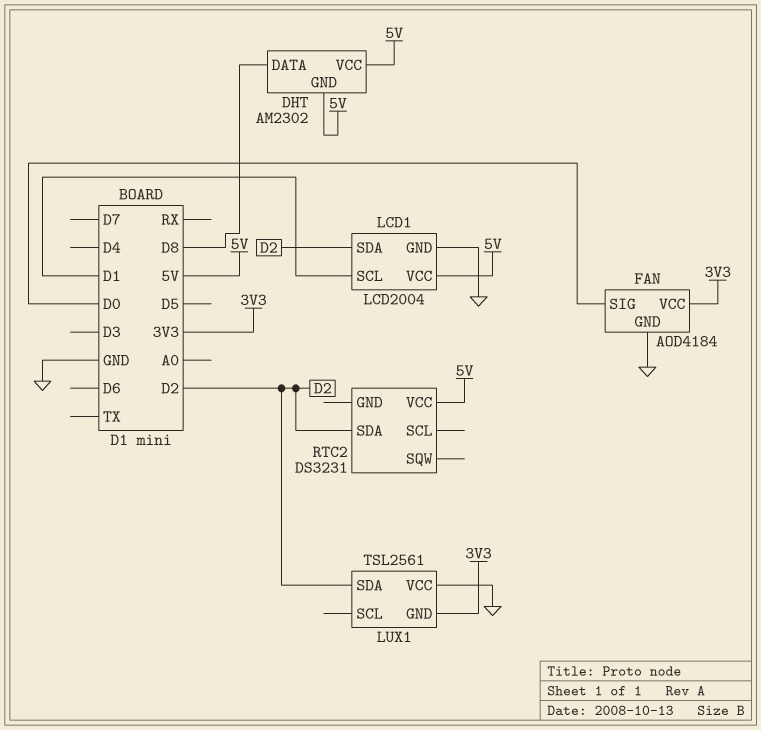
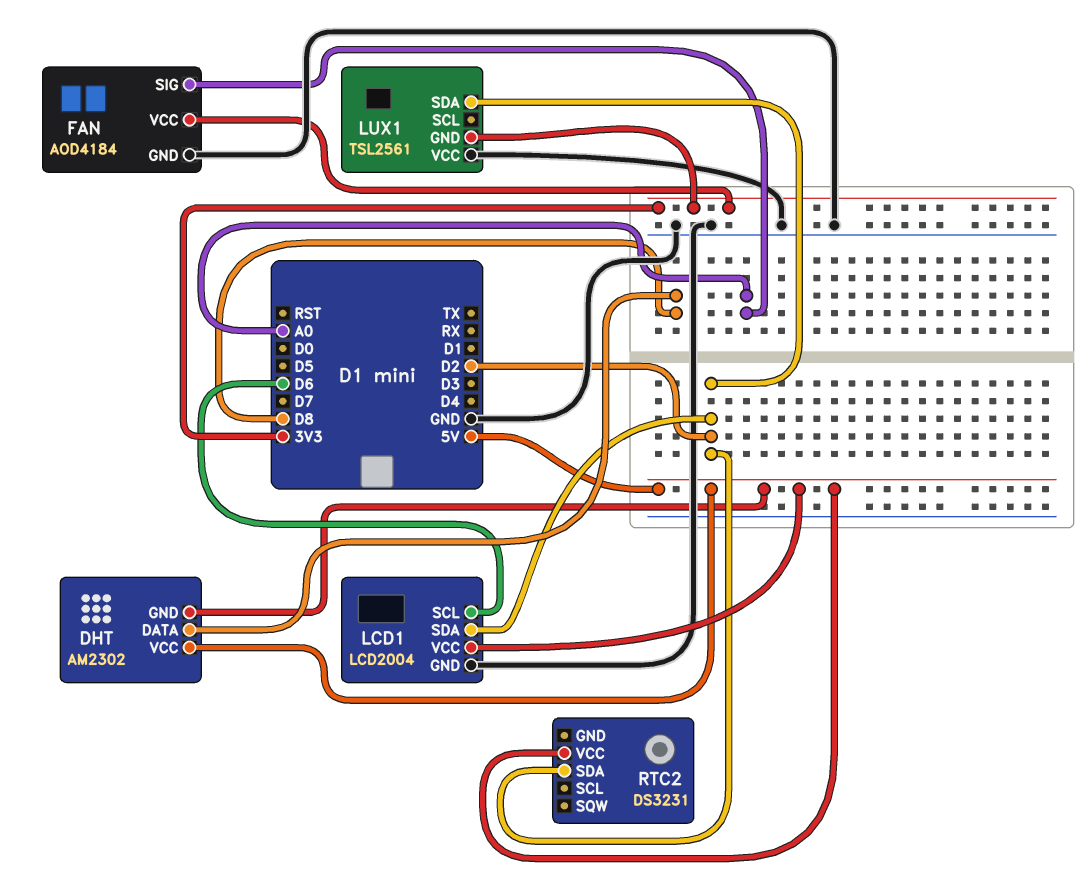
FAN pin SIG: D0 -> A0
LCD1 pin SCL: D1 -> D6

